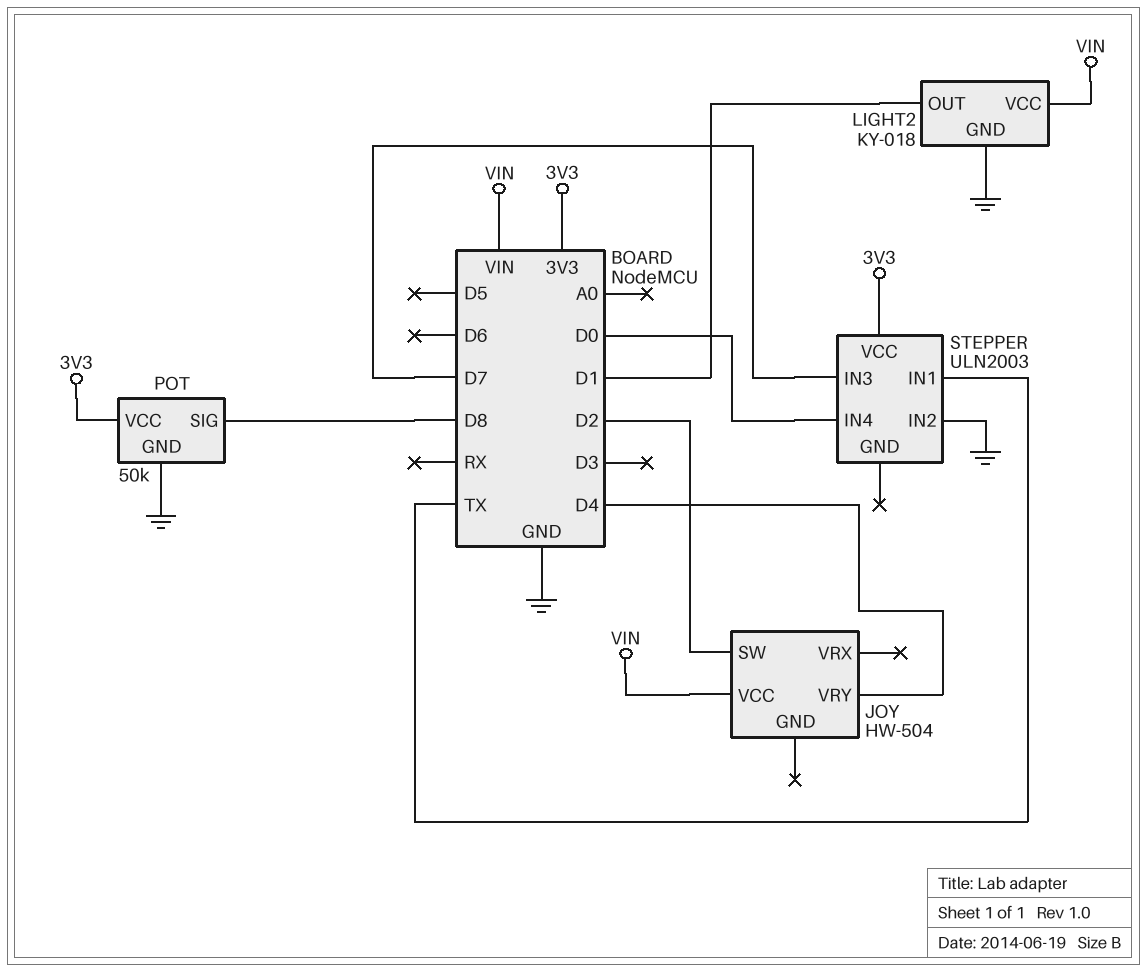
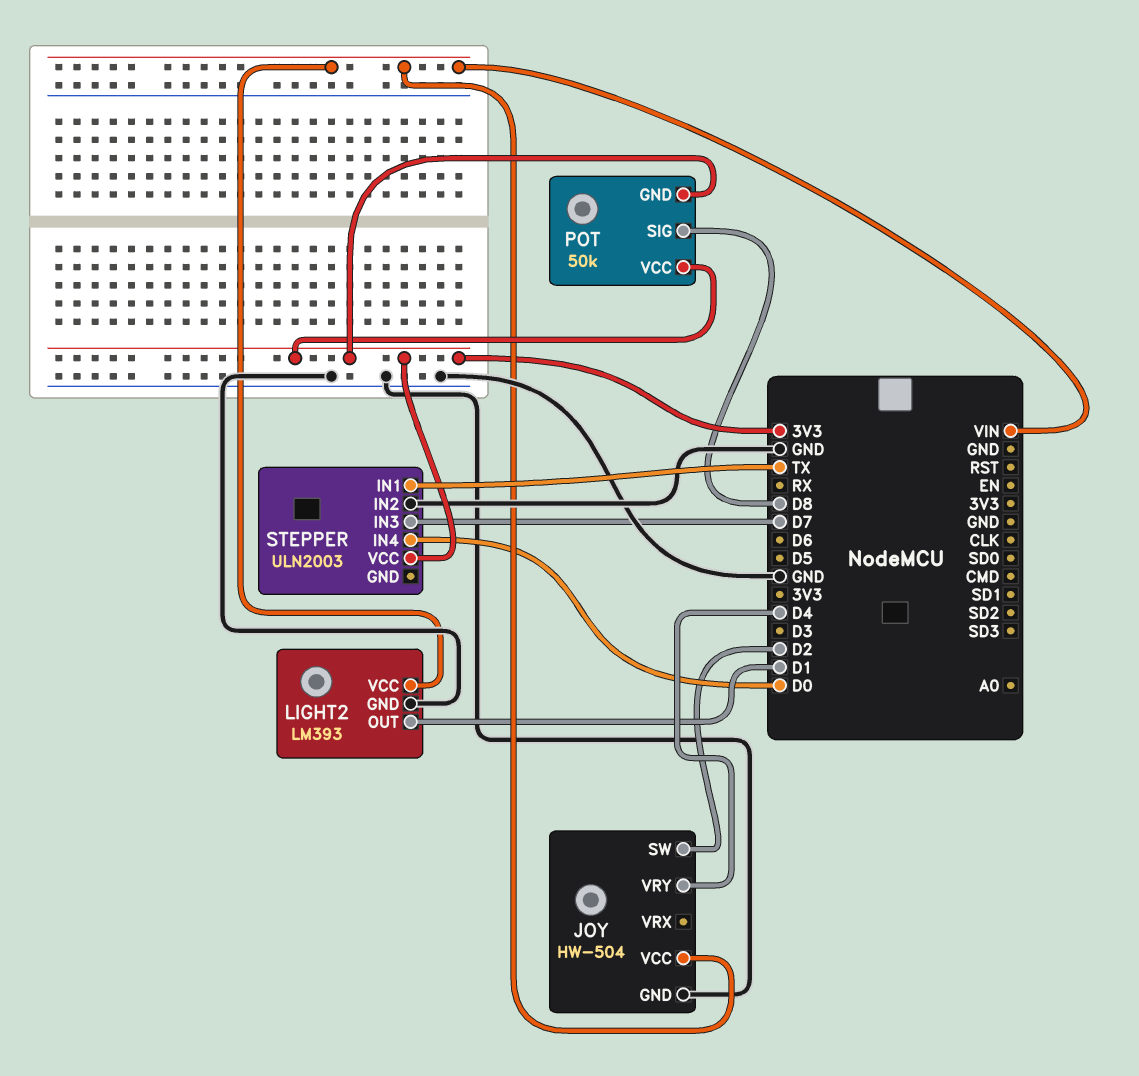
JOY pin GND: none -> GND
LIGHT2: KY-018 -> LM393
POT pin GND: GND -> 3V3

